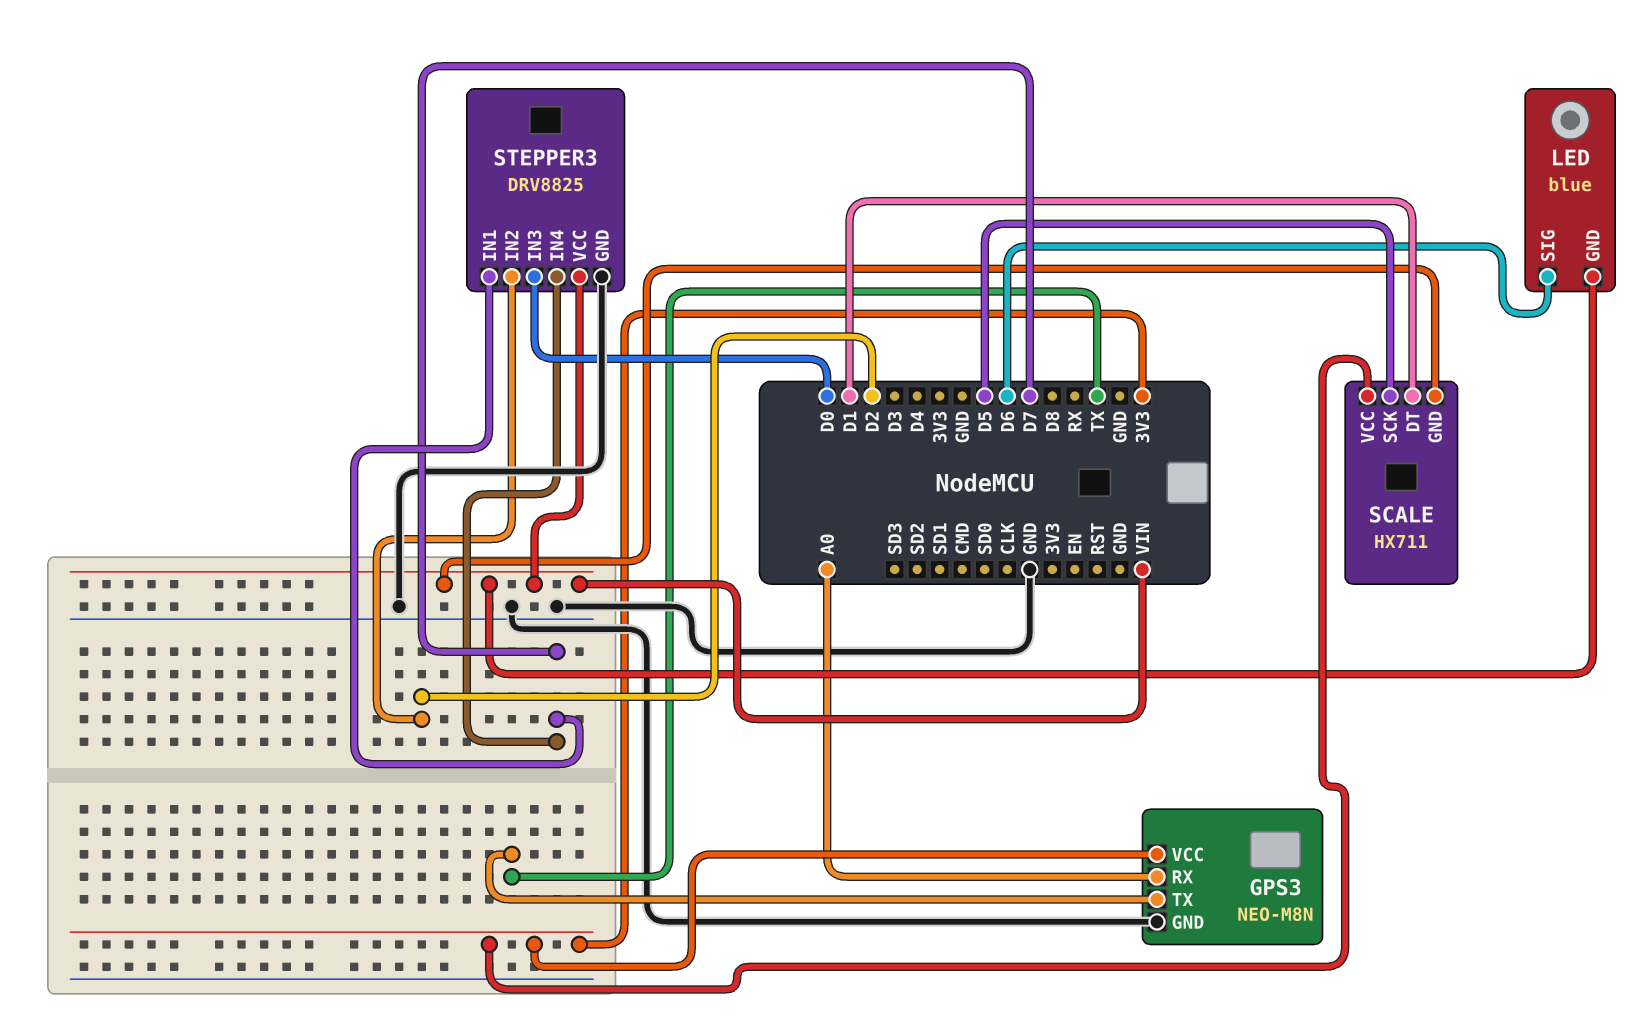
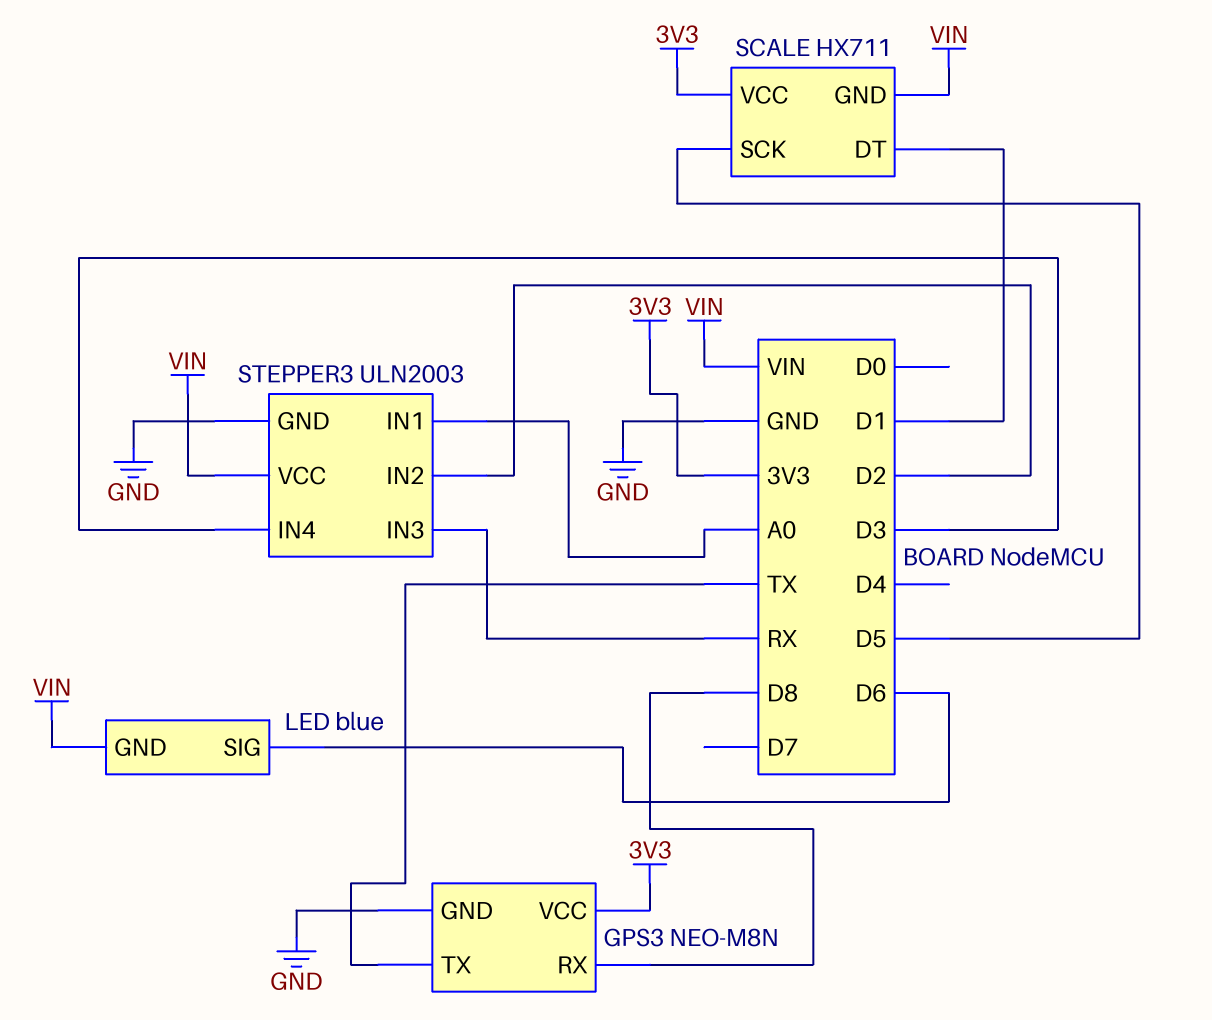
GPS3 pin RX: A0 -> D8
STEPPER3: DRV8825 -> ULN2003
STEPPER3 pin IN1: D7 -> A0
STEPPER3 pin IN3: D0 -> RX
STEPPER3 pin IN4: D7 -> D3

